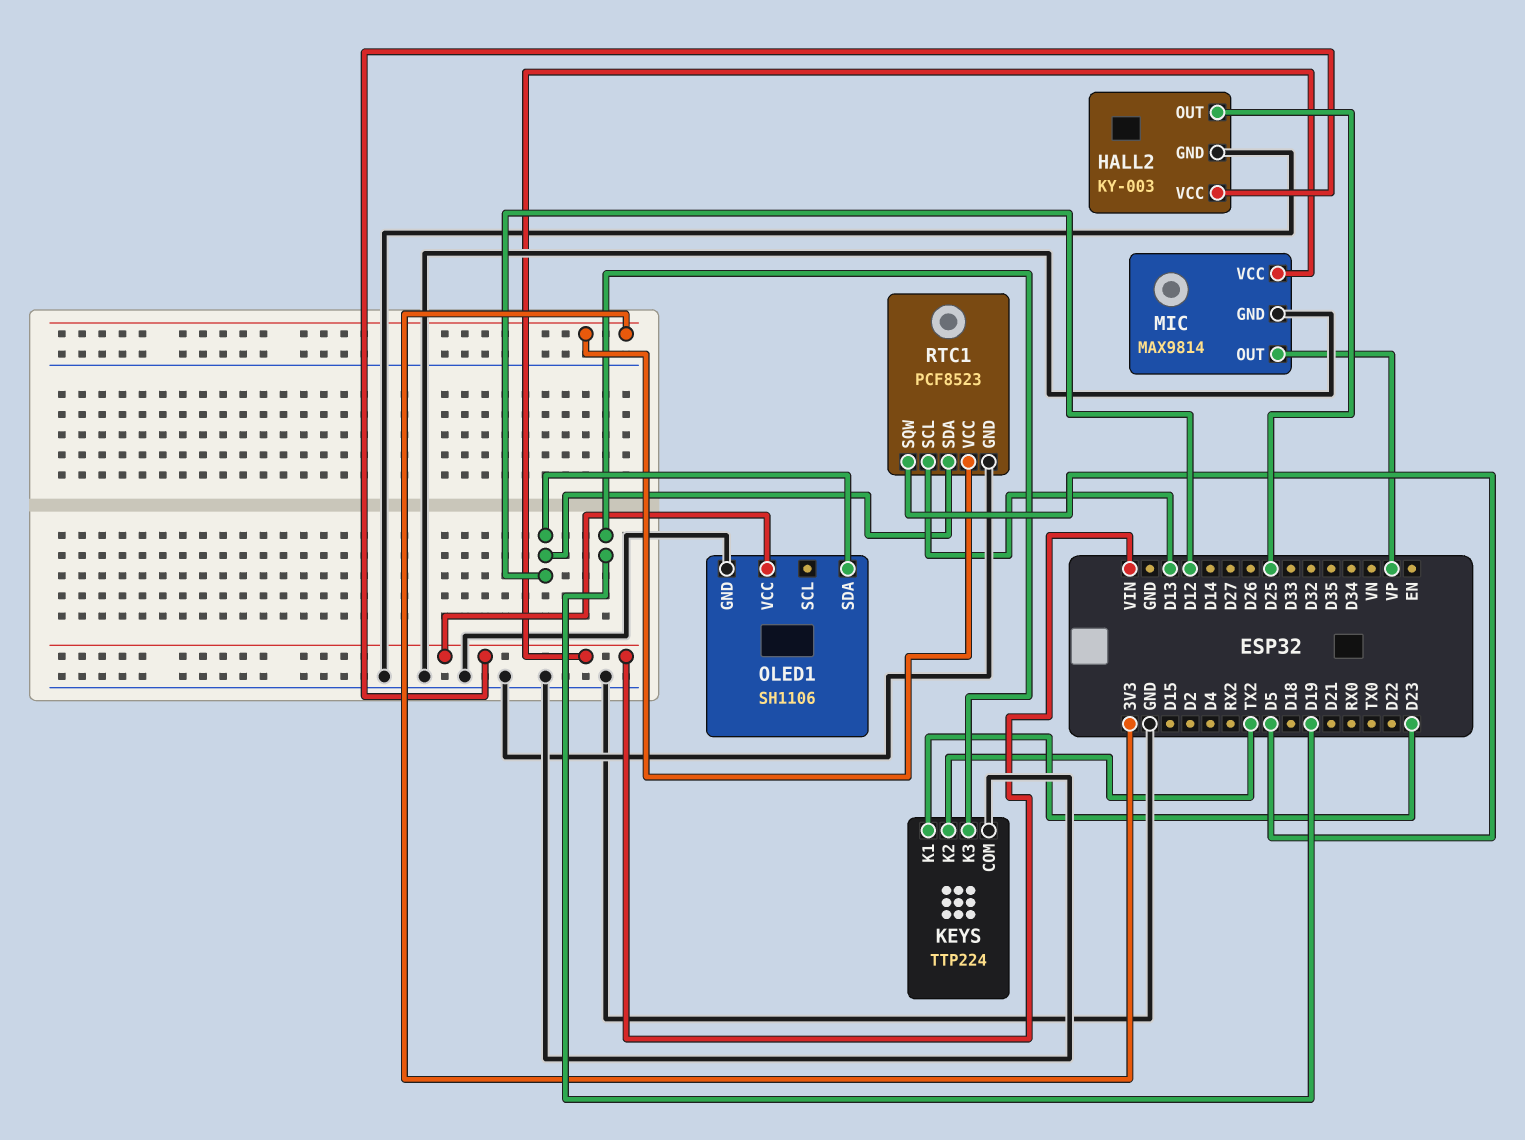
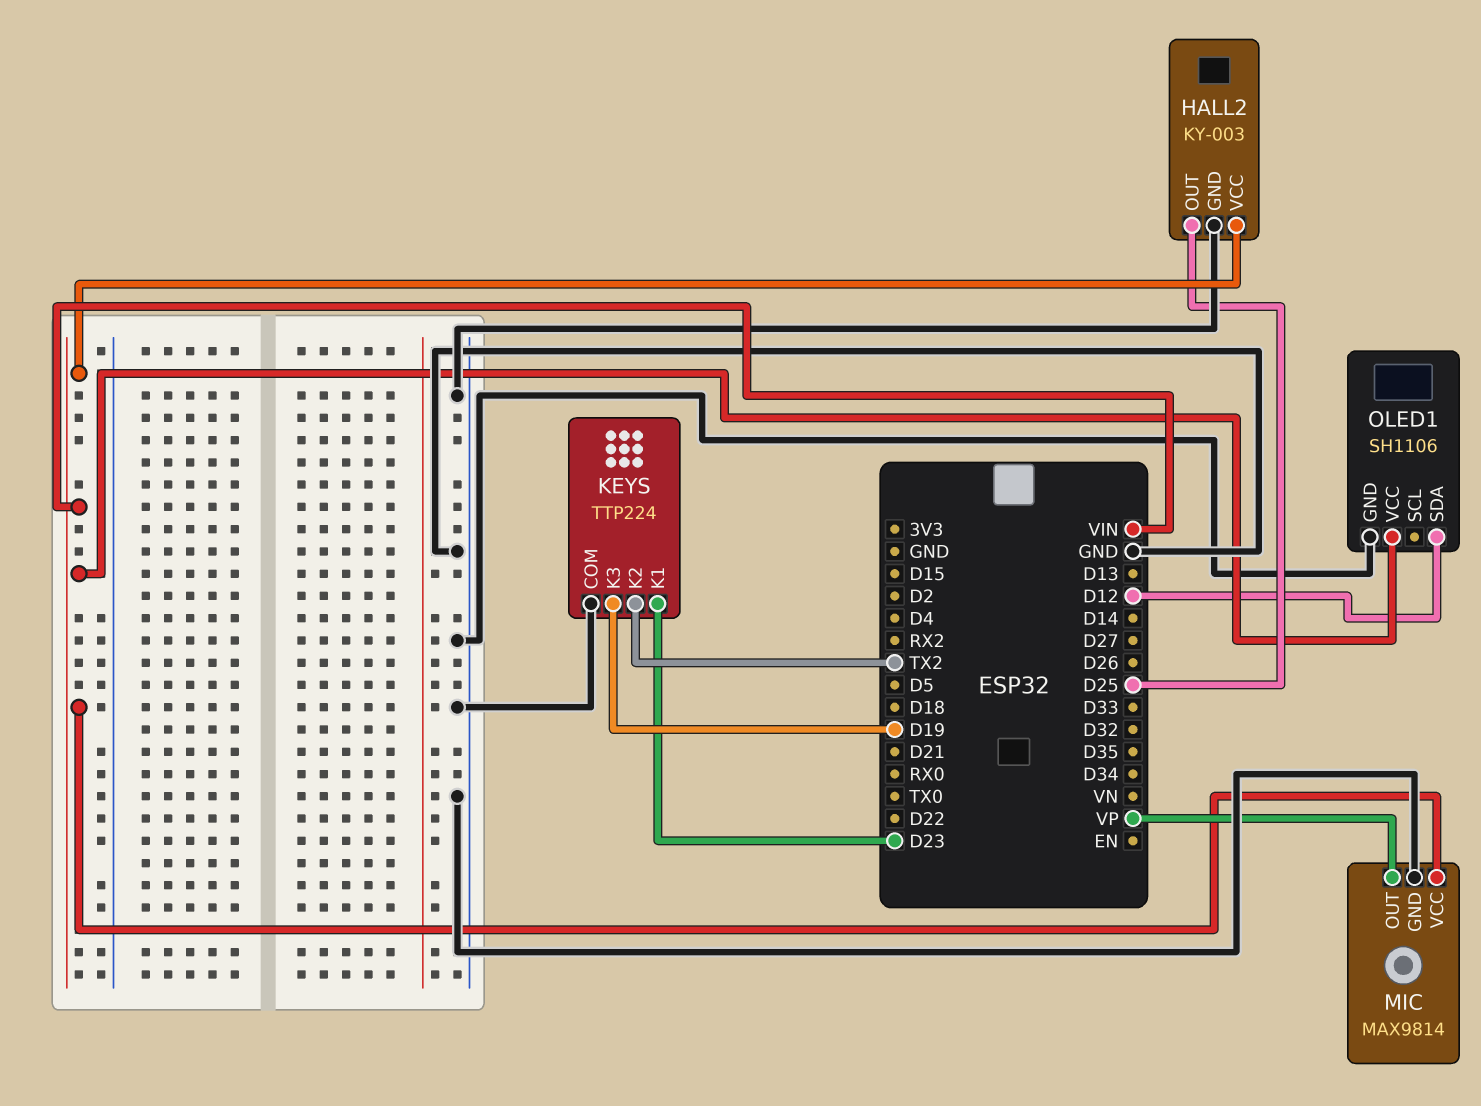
RTC1: PCF8523 -> none
RTC1 pin GND: GND -> none
RTC1 pin SCL: D13 -> none
RTC1 pin SDA: D12 -> none
RTC1 pin SQW: D5 -> none
RTC1 pin VCC: 3V3 -> none

